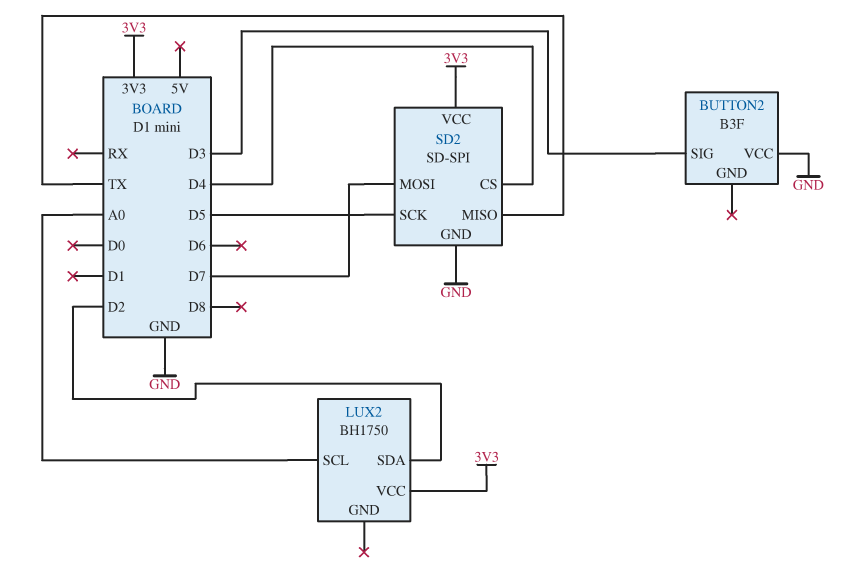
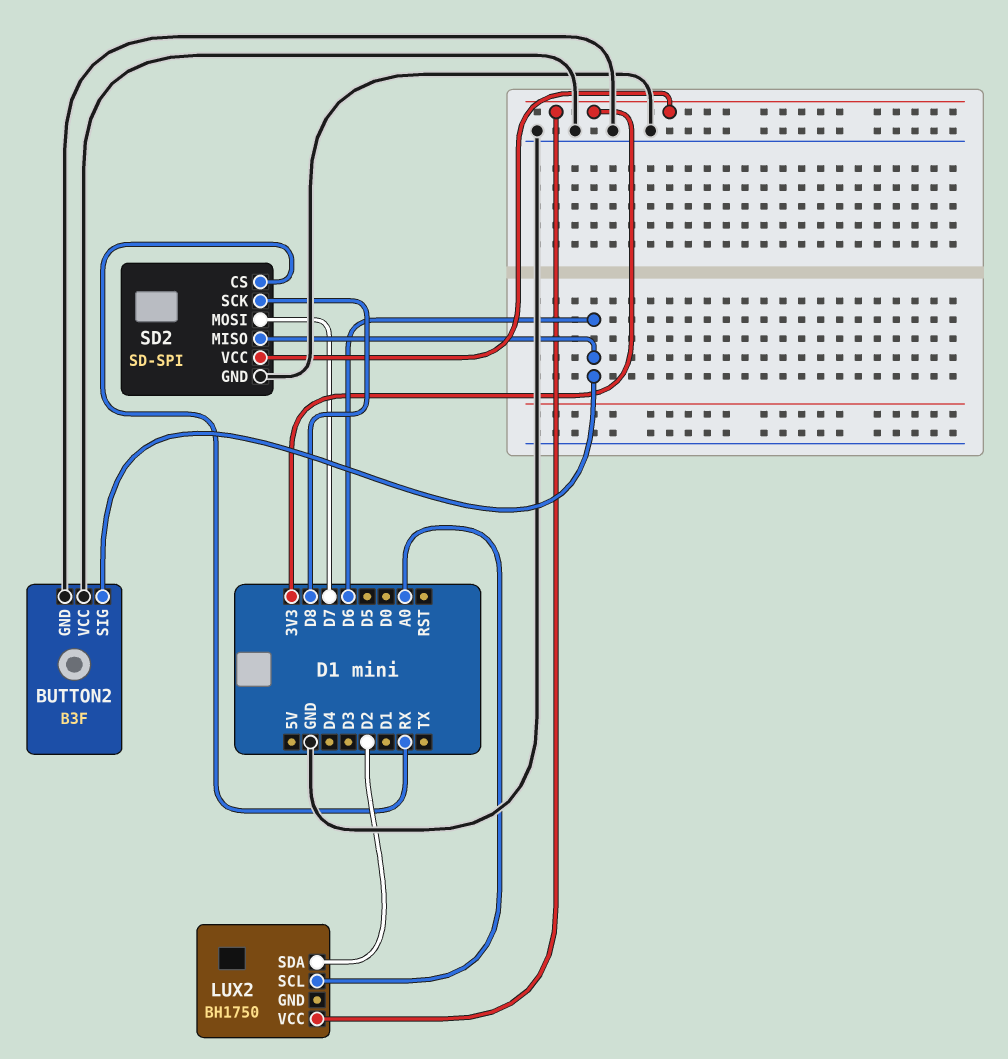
BUTTON2 pin GND: none -> GND
BUTTON2 pin SIG: D3 -> D6
SD2 pin CS: D4 -> RX
SD2 pin MISO: TX -> D6
SD2 pin SCK: D5 -> D8

